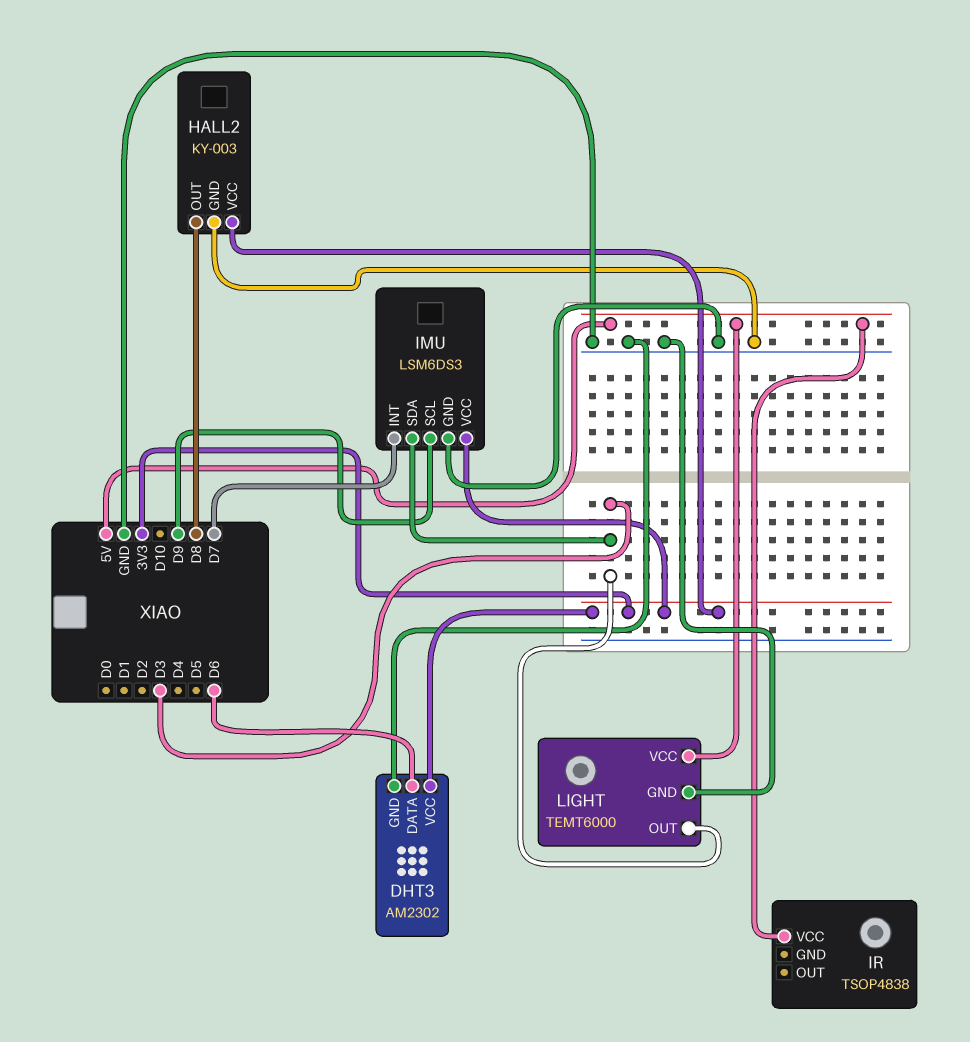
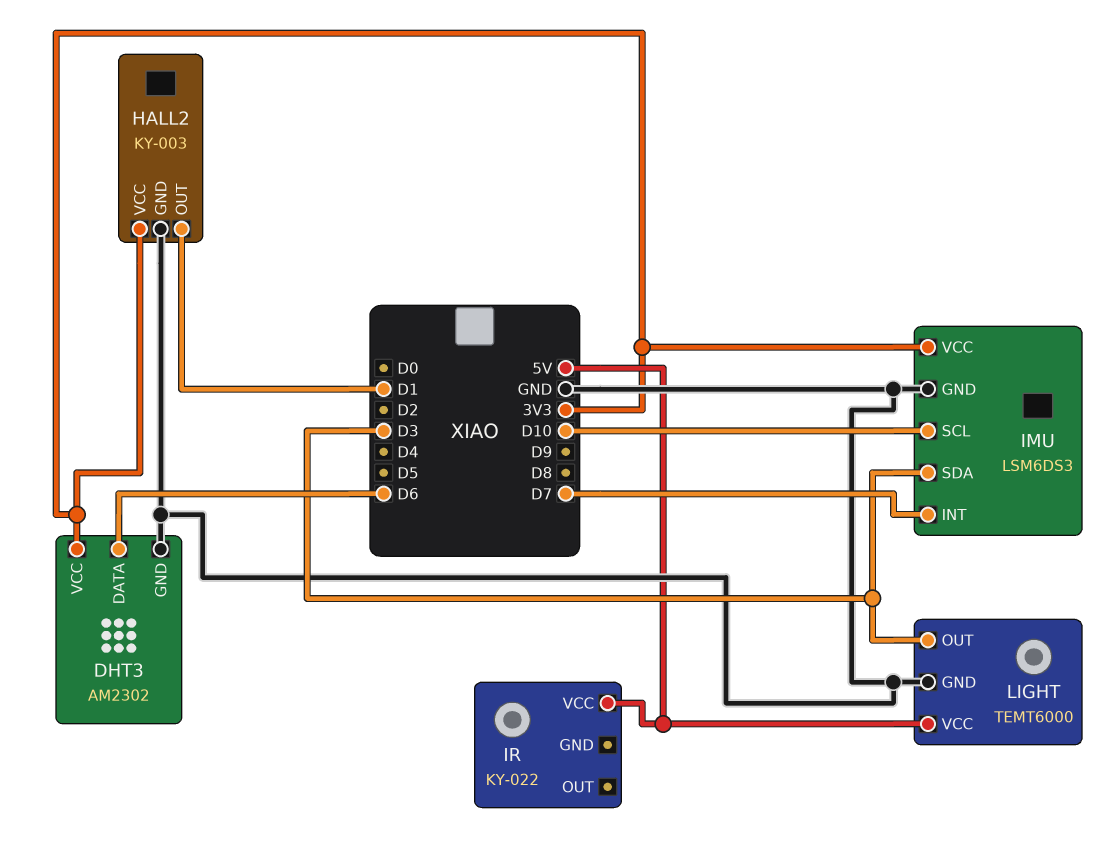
HALL2 pin OUT: D8 -> D1
IMU pin SCL: D9 -> D10
IR: TSOP4838 -> KY-022

